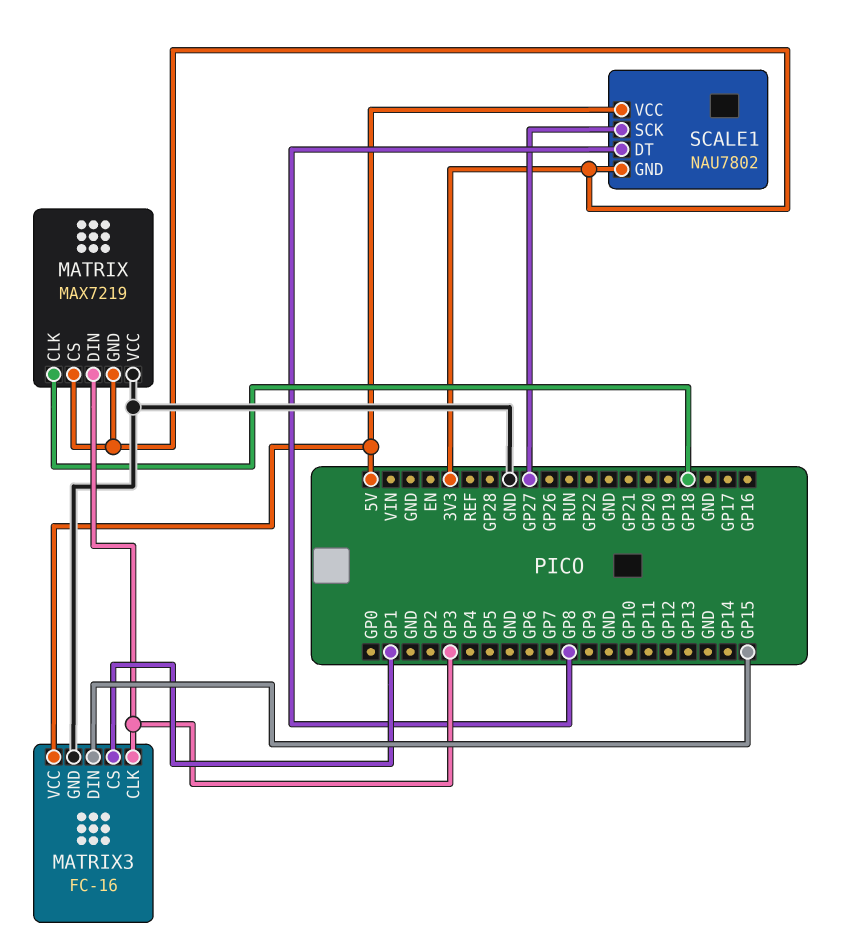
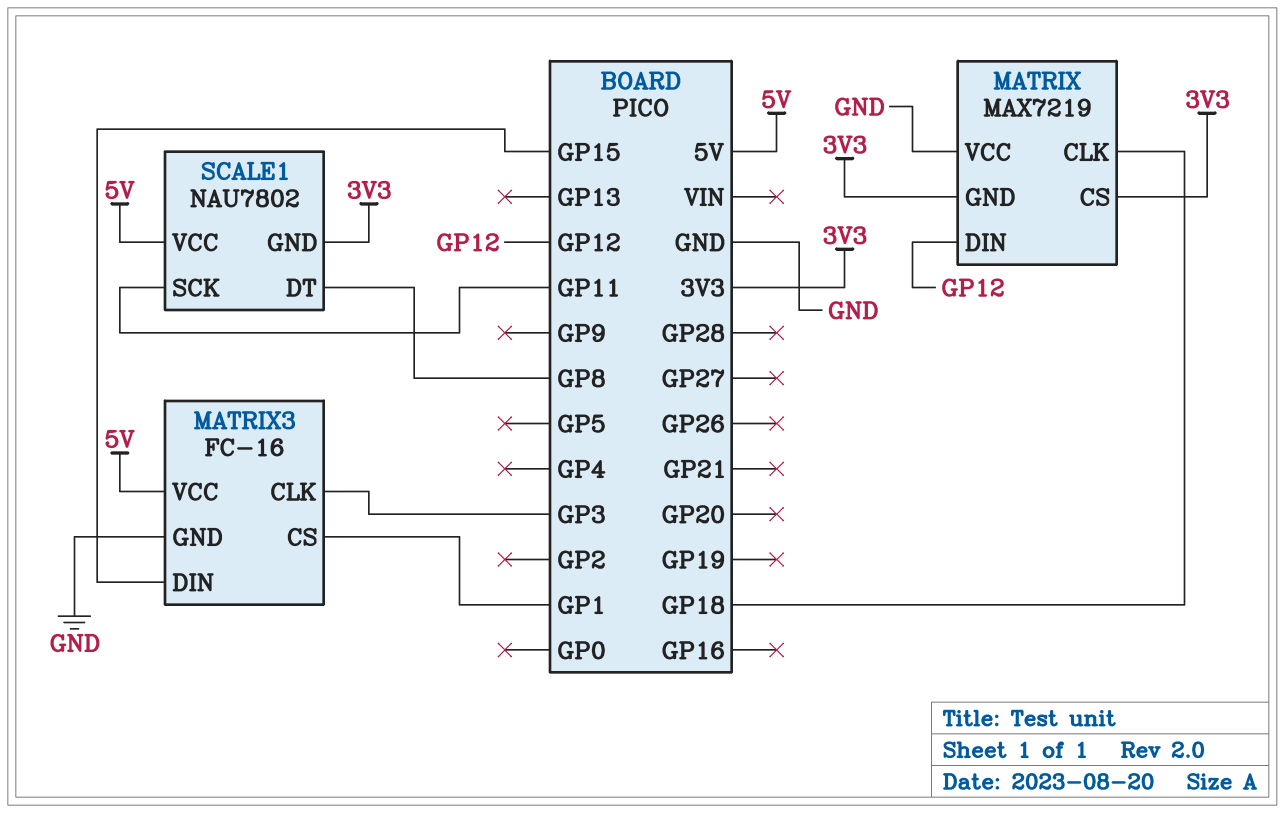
MATRIX pin DIN: GP3 -> GP12
SCALE1 pin SCK: GP27 -> GP11

